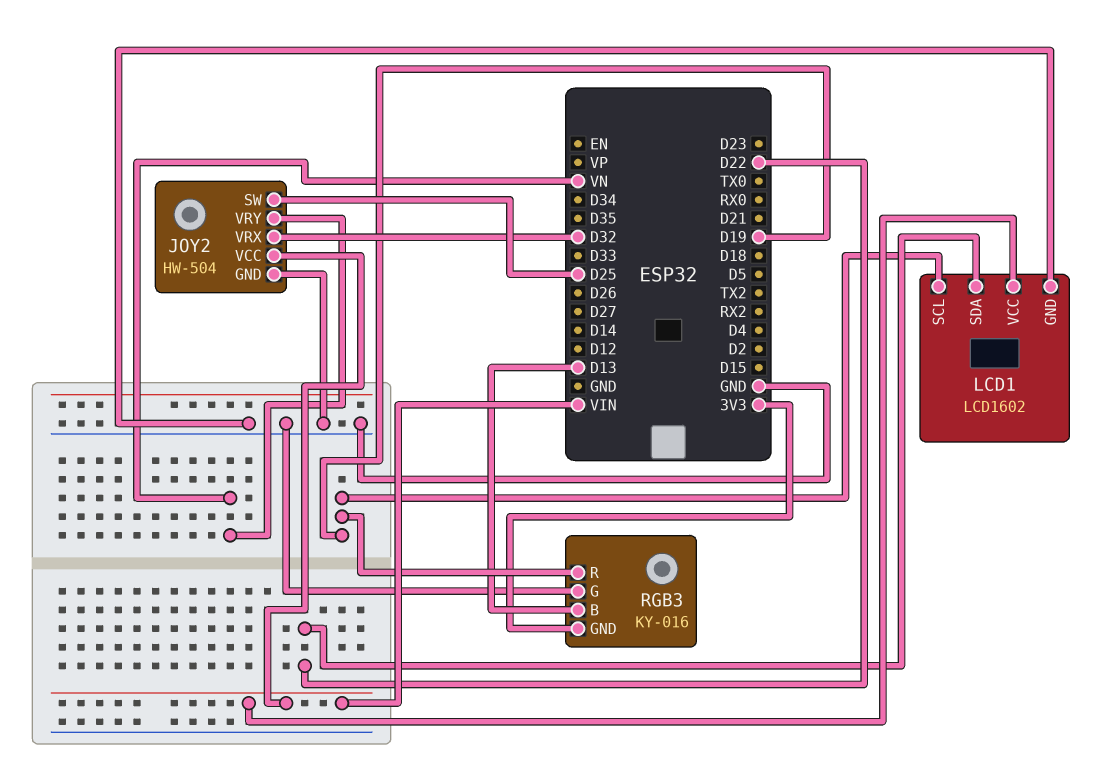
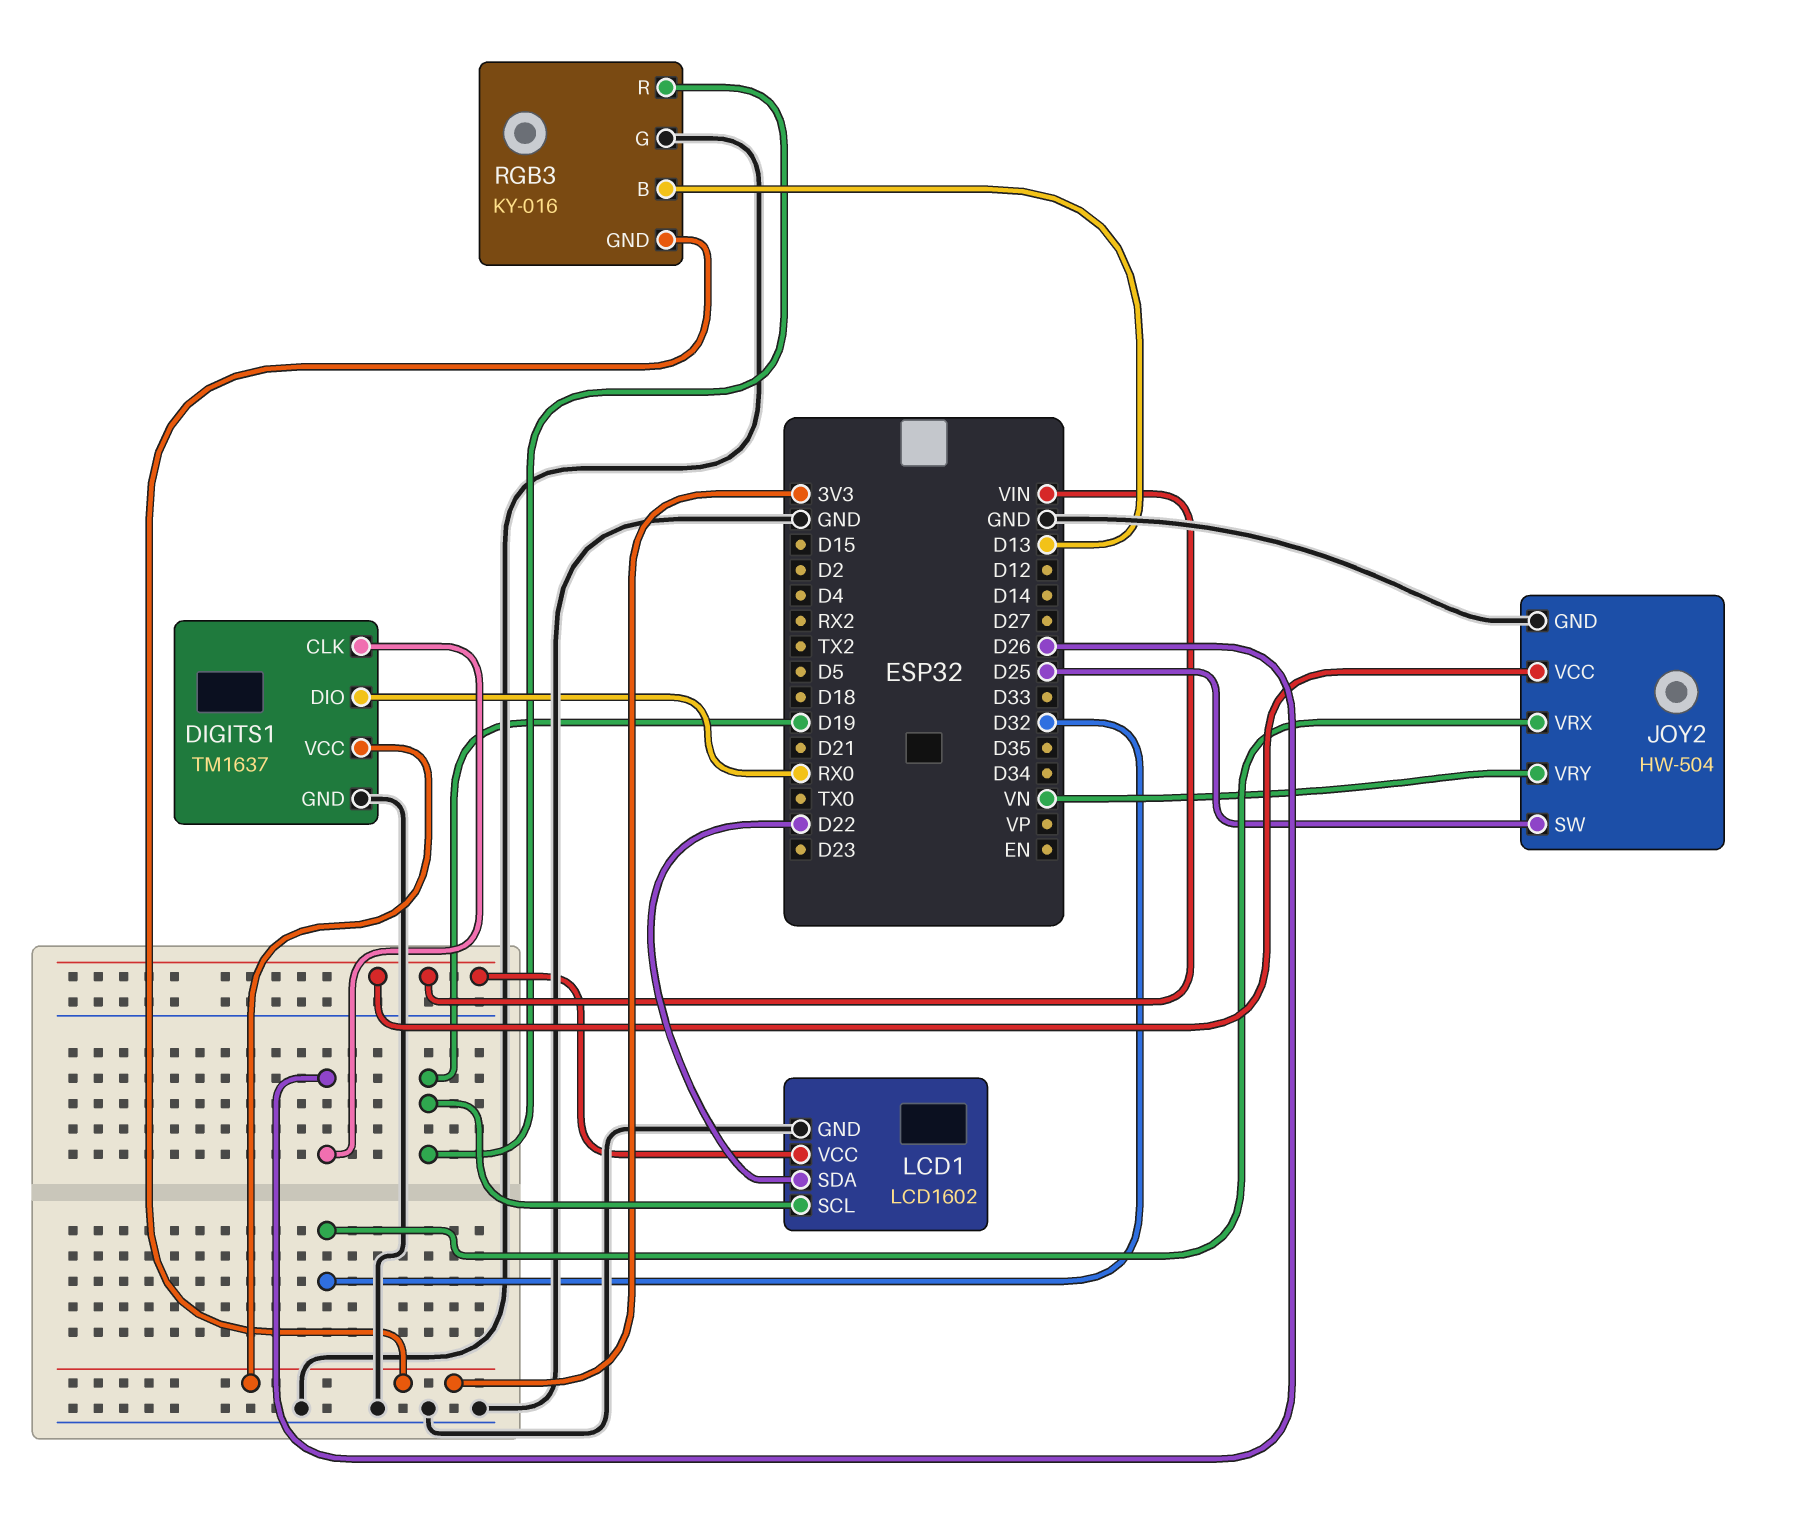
DIGITS1: none -> TM1637
DIGITS1 pin CLK: none -> D26
DIGITS1 pin DIO: none -> RX0
DIGITS1 pin GND: none -> GND
DIGITS1 pin VCC: none -> 3V3

